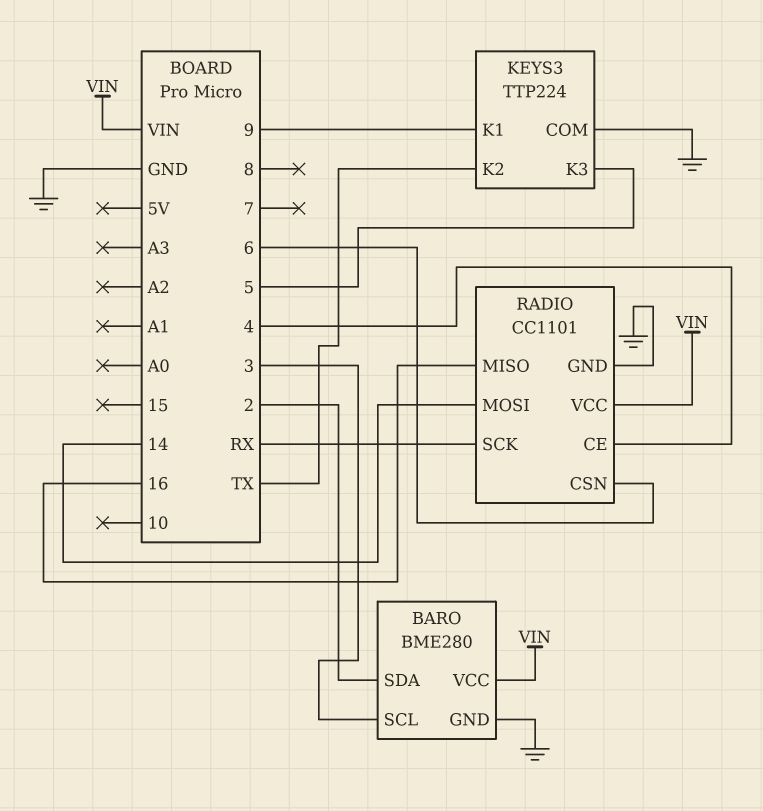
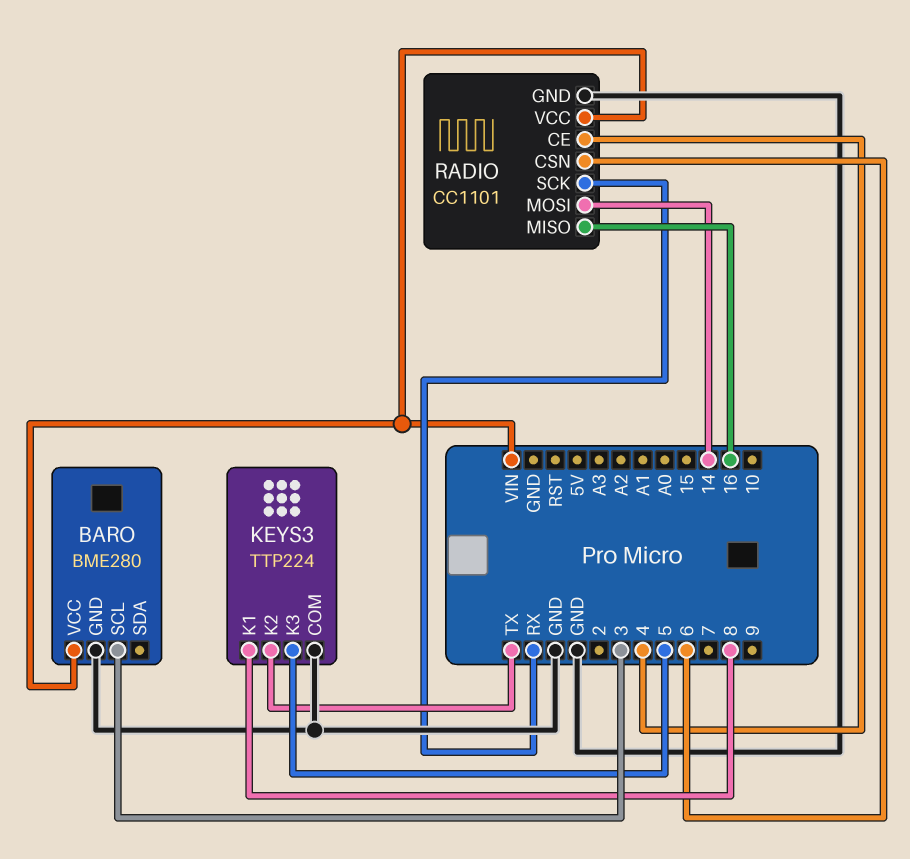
BARO pin SDA: 2 -> none
KEYS3 pin K1: 9 -> 8

